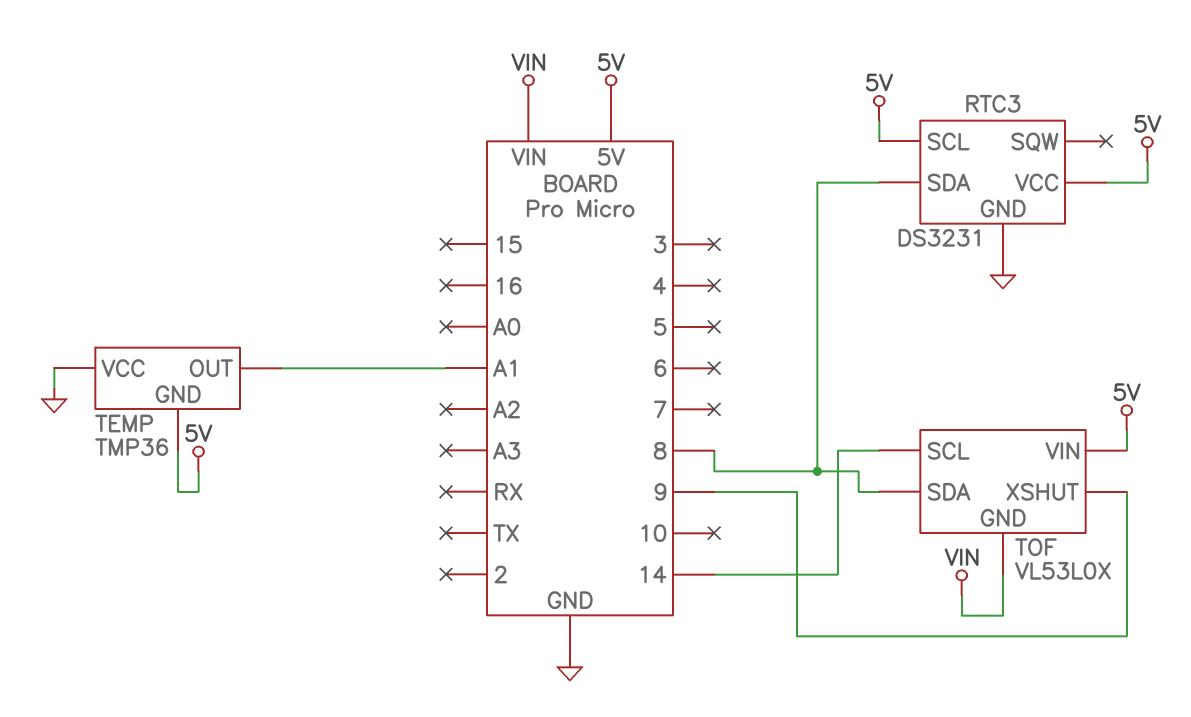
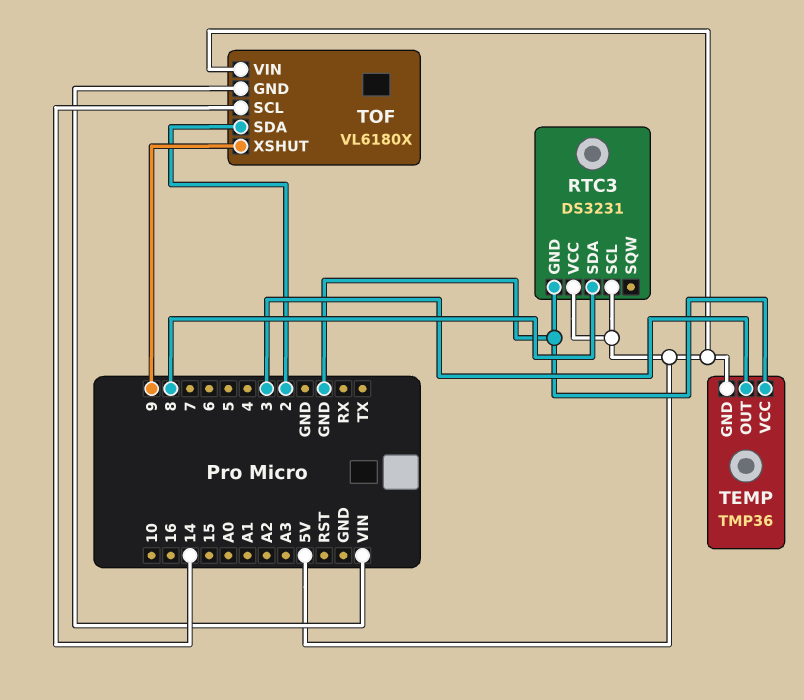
TEMP pin OUT: A1 -> 3
TOF: VL53L0X -> VL6180X
TOF pin SDA: 8 -> 2

